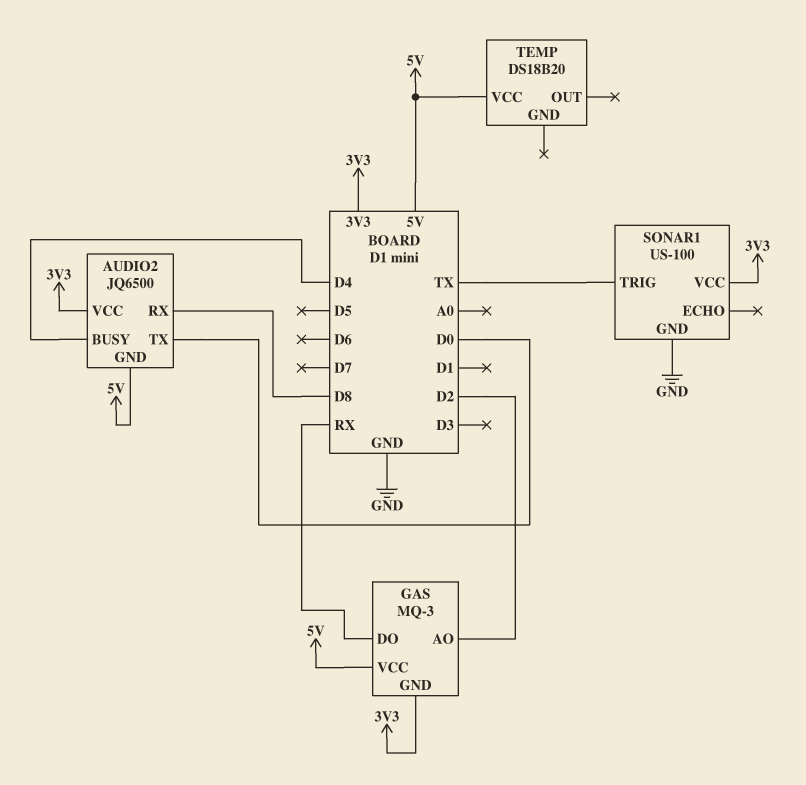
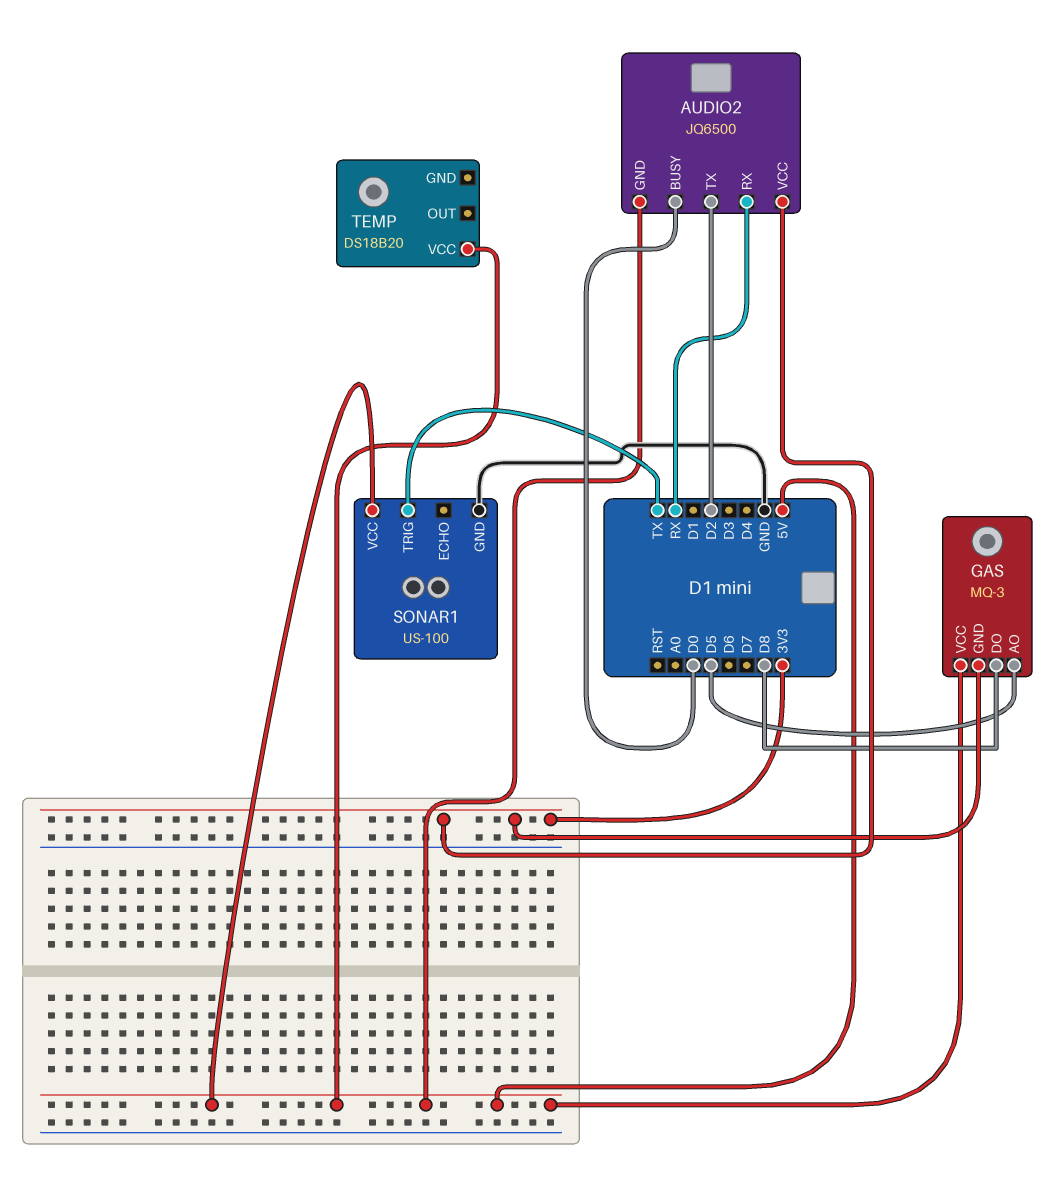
AUDIO2 pin BUSY: D4 -> D0
AUDIO2 pin RX: D8 -> RX
AUDIO2 pin TX: D0 -> D2
GAS pin AO: D2 -> D5
GAS pin DO: RX -> D8
SONAR1 pin VCC: 3V3 -> 5V

